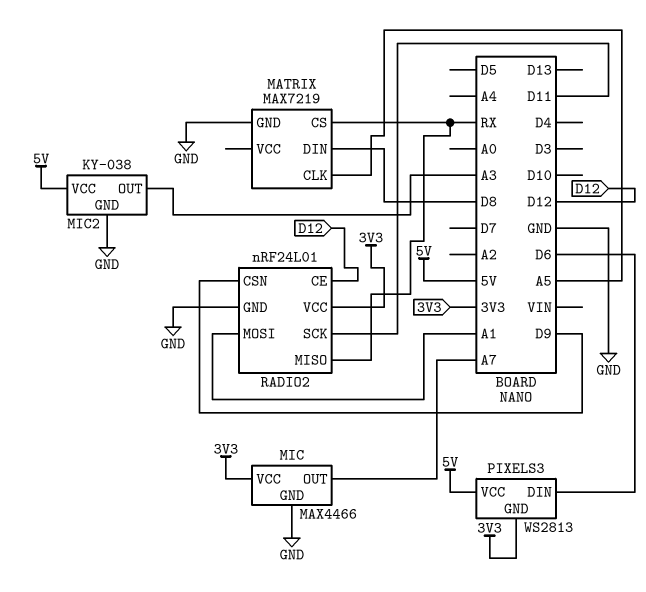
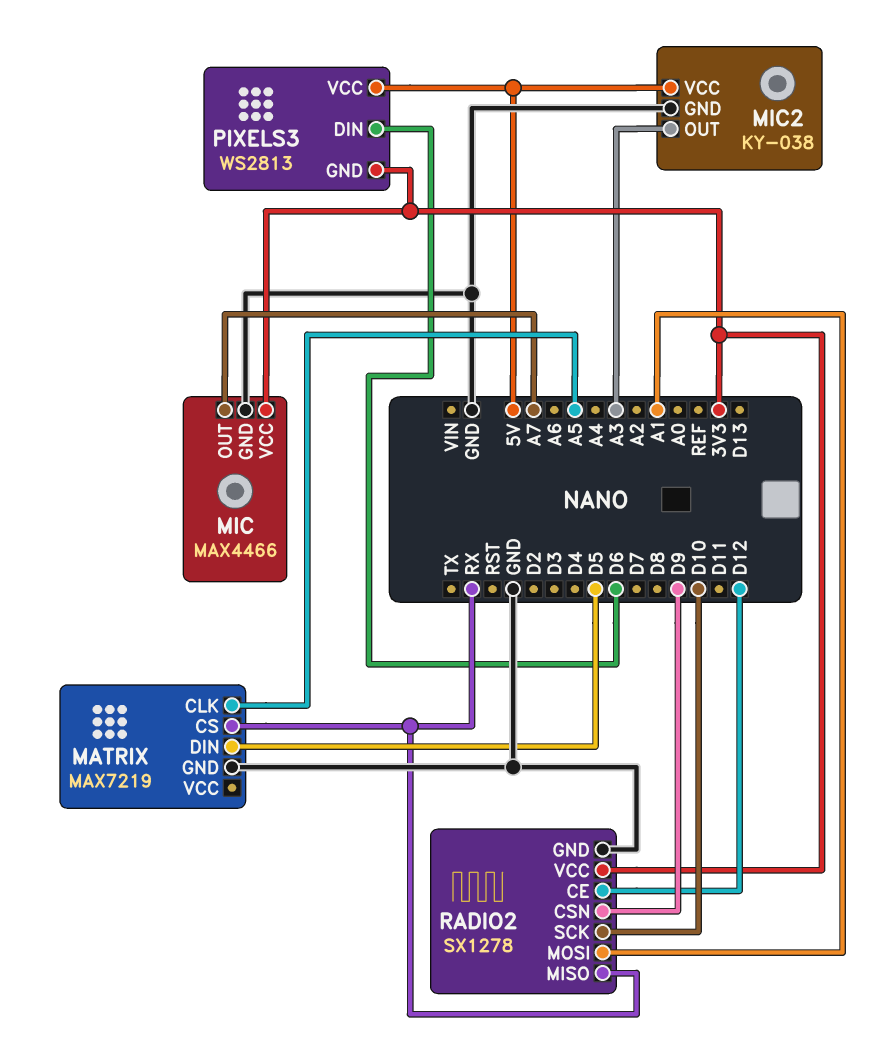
MATRIX pin DIN: D8 -> D5
RADIO2: nRF24L01 -> SX1278
RADIO2 pin SCK: D11 -> D10

